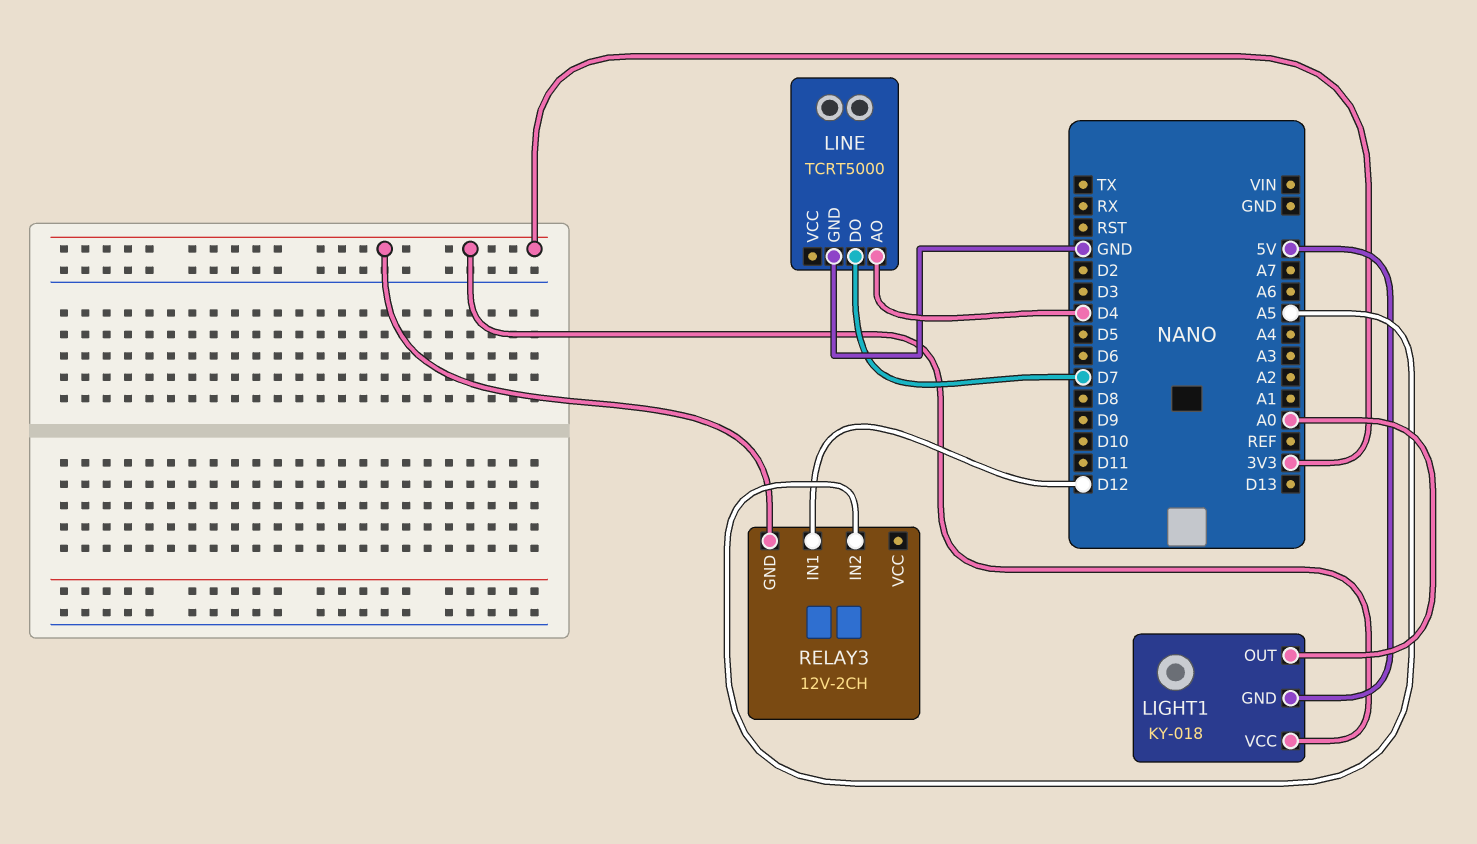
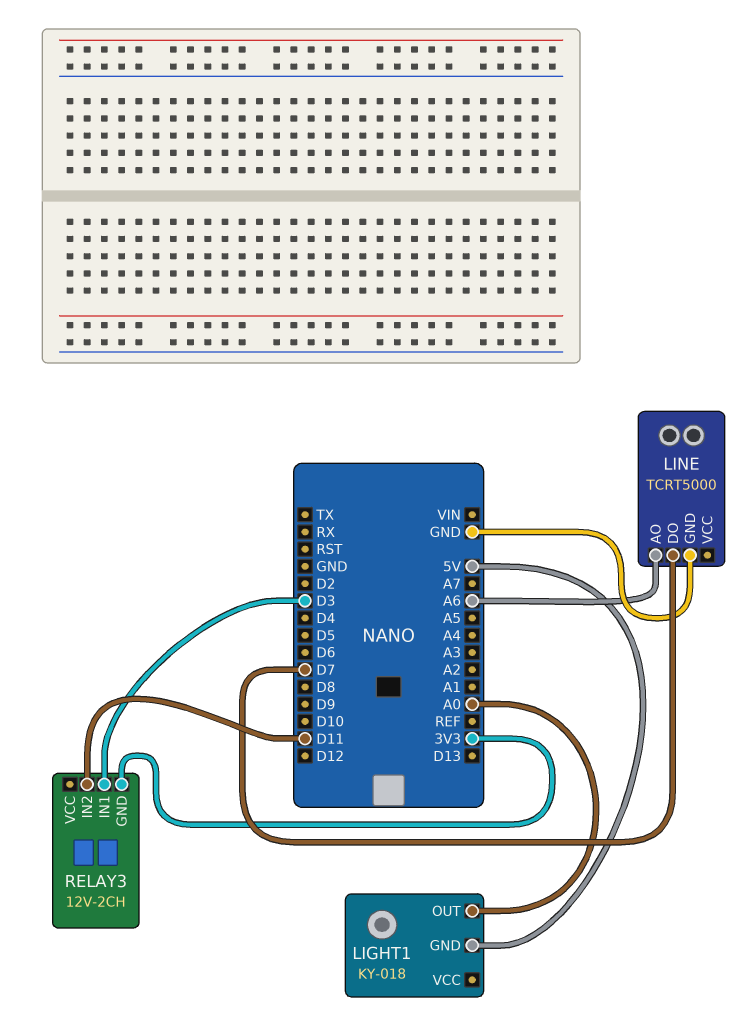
LIGHT1 pin VCC: 3V3 -> none
LINE pin AO: D4 -> A6
RELAY3 pin IN1: D12 -> D3
RELAY3 pin IN2: A5 -> D11

